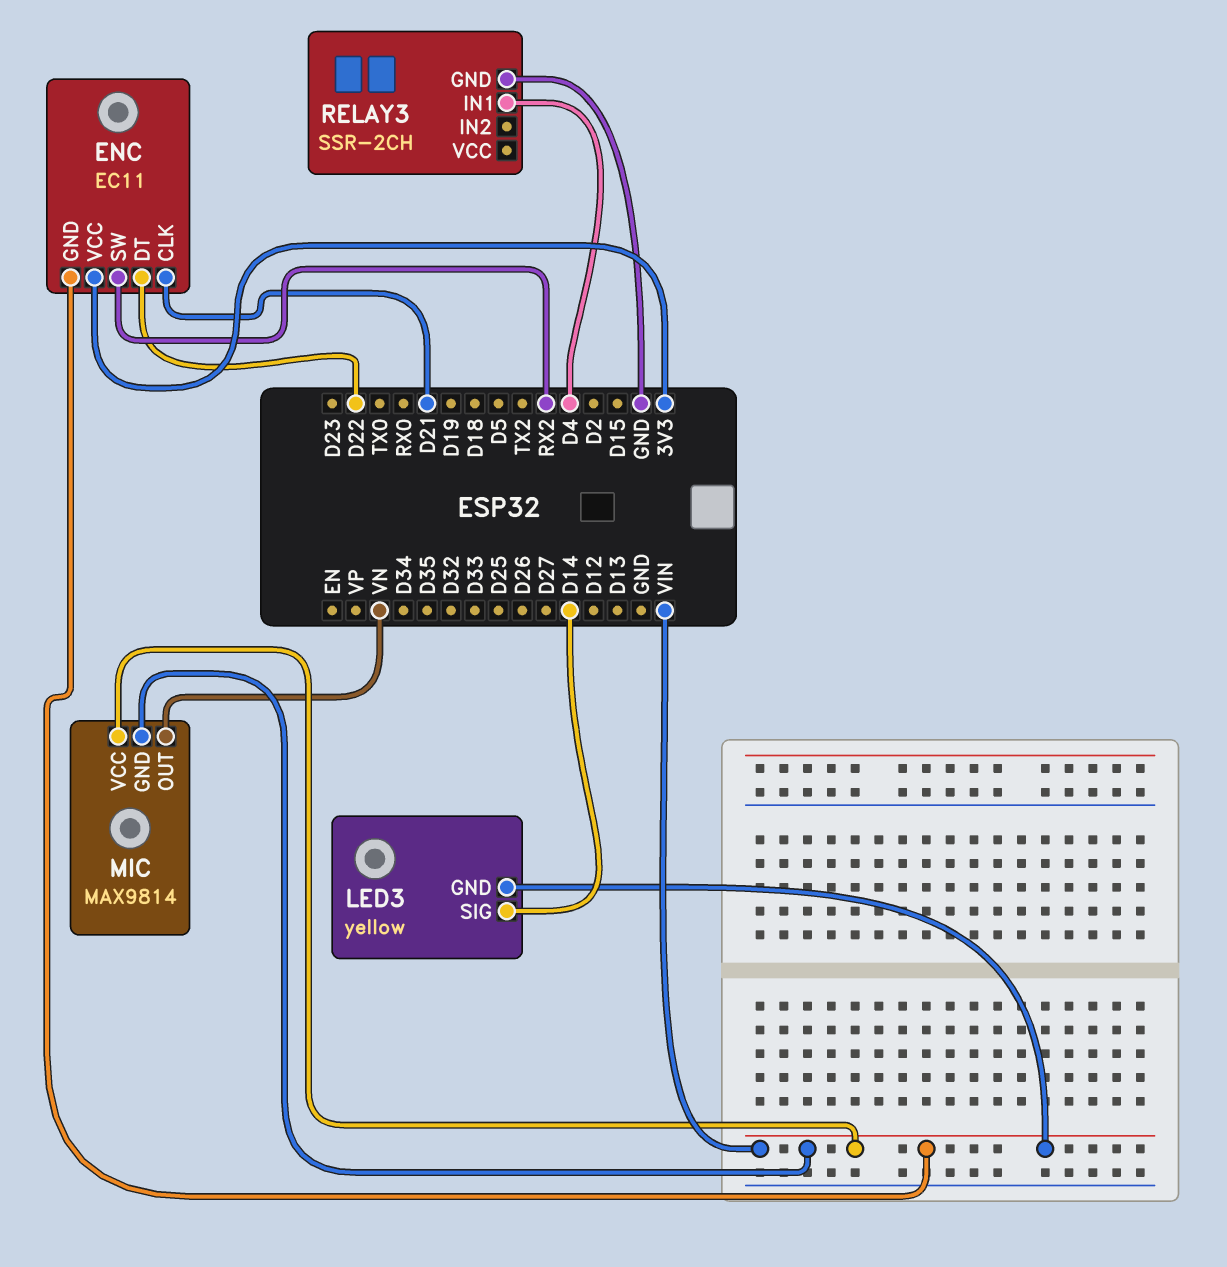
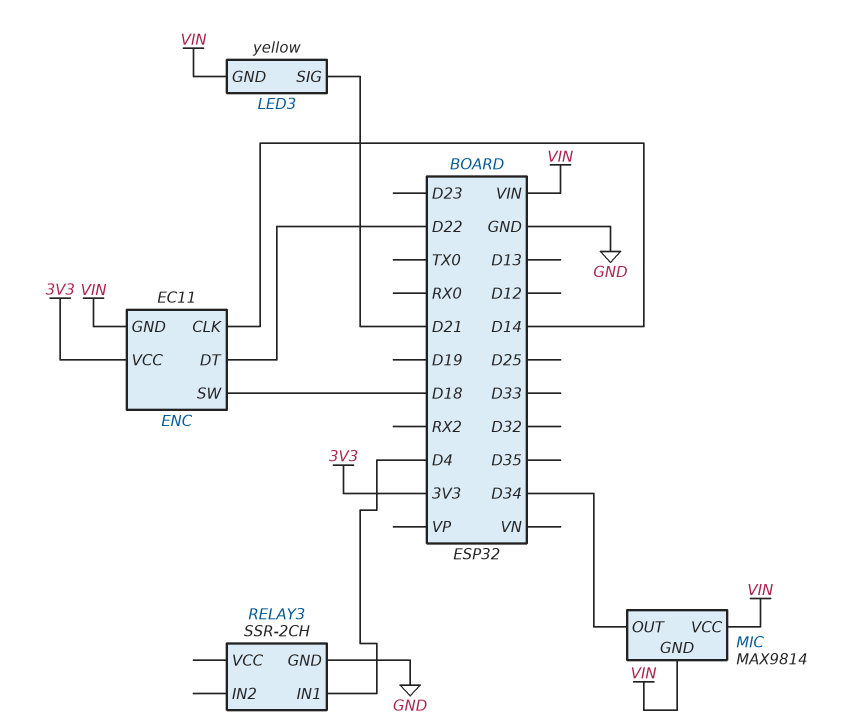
ENC pin CLK: D21 -> D14
ENC pin SW: RX2 -> D18
LED3 pin SIG: D14 -> D21
MIC pin OUT: VN -> D34

